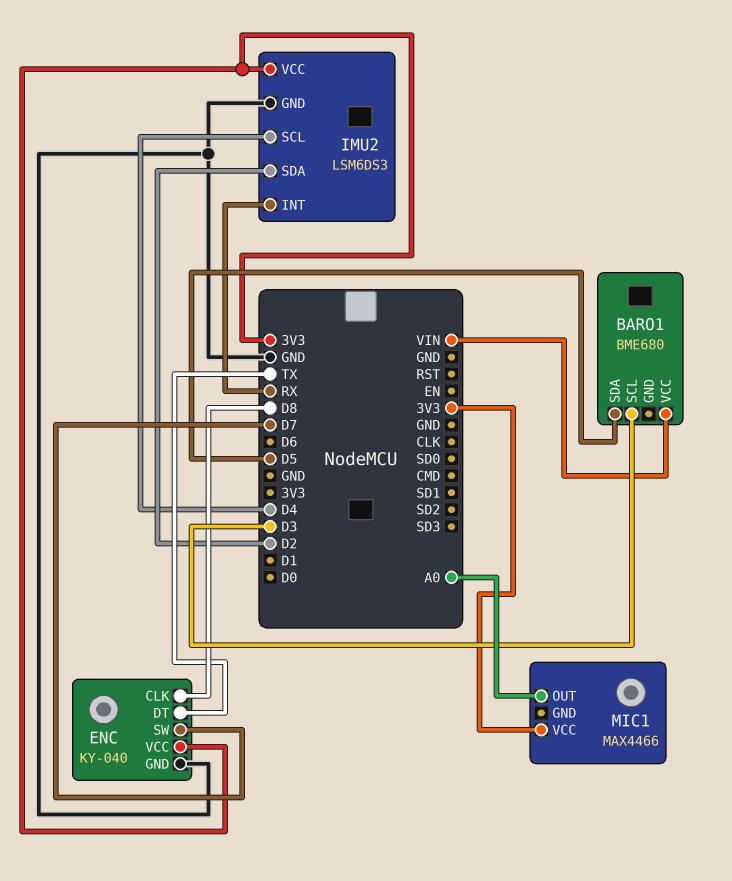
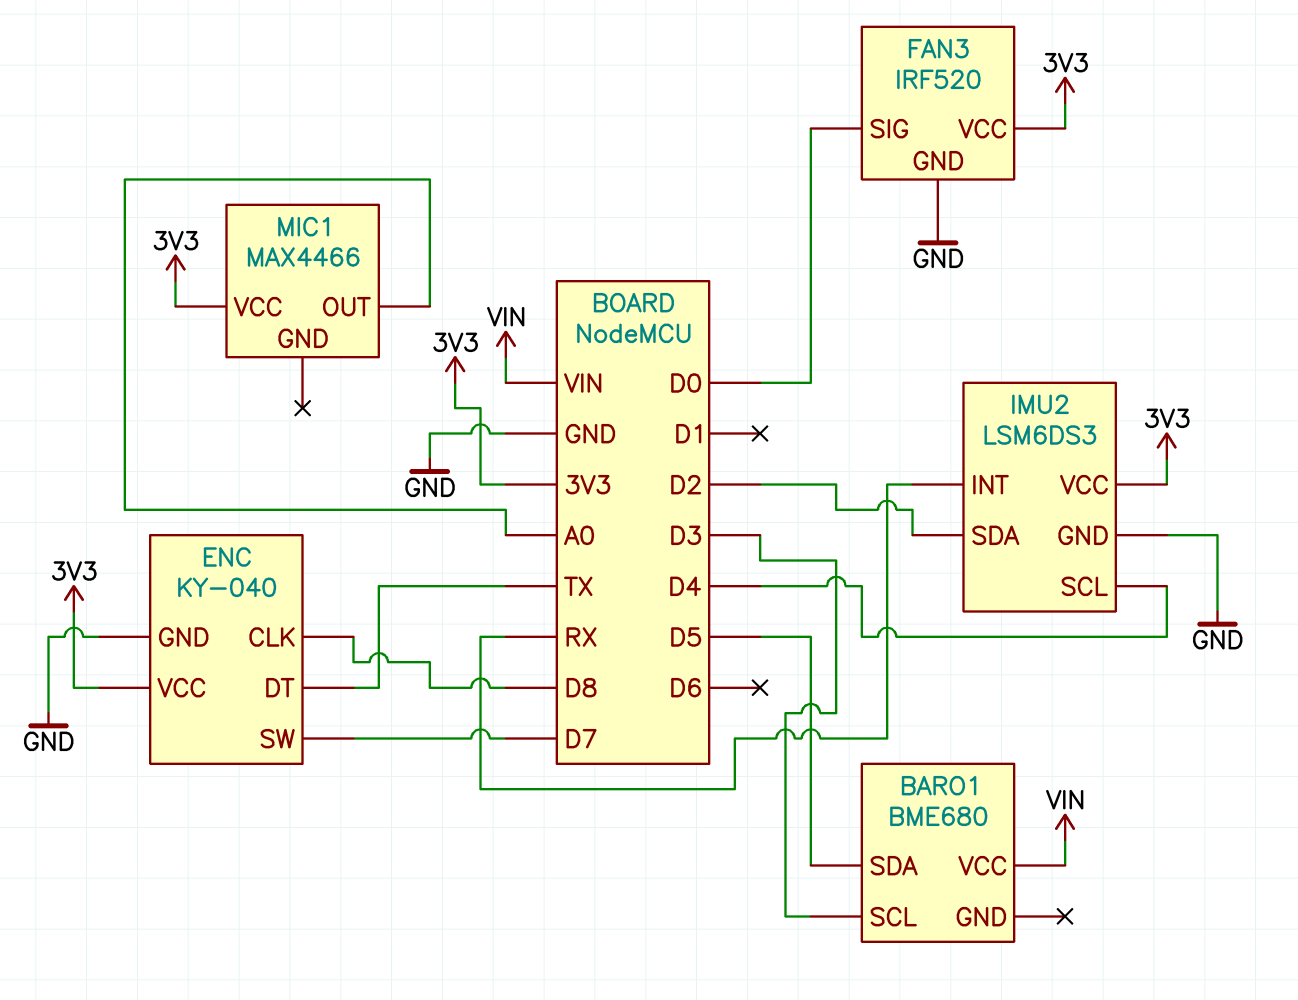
FAN3: none -> IRF520
FAN3 pin GND: none -> GND
FAN3 pin SIG: none -> D0
FAN3 pin VCC: none -> 3V3

